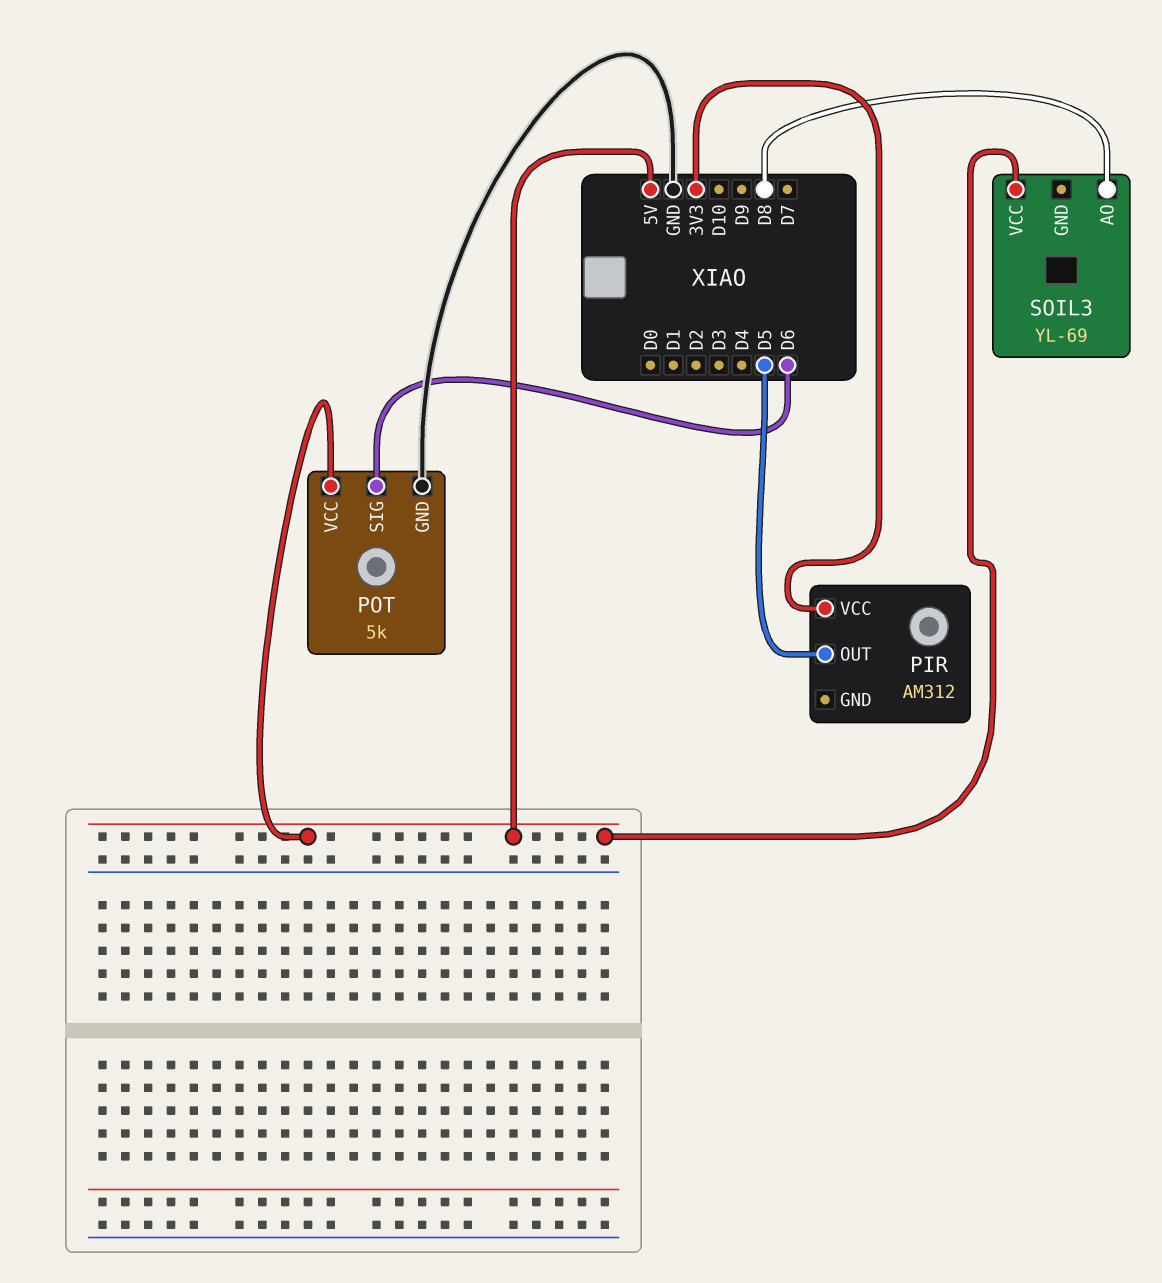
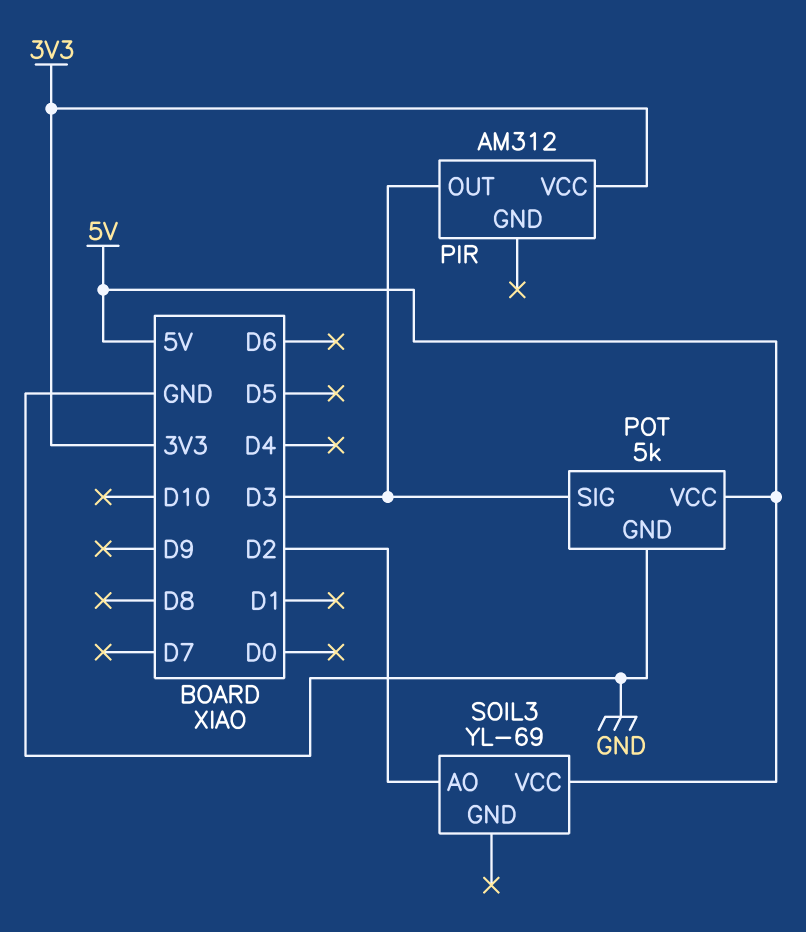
PIR pin OUT: D5 -> D3
POT pin SIG: D6 -> D3
SOIL3 pin AO: D8 -> D2

